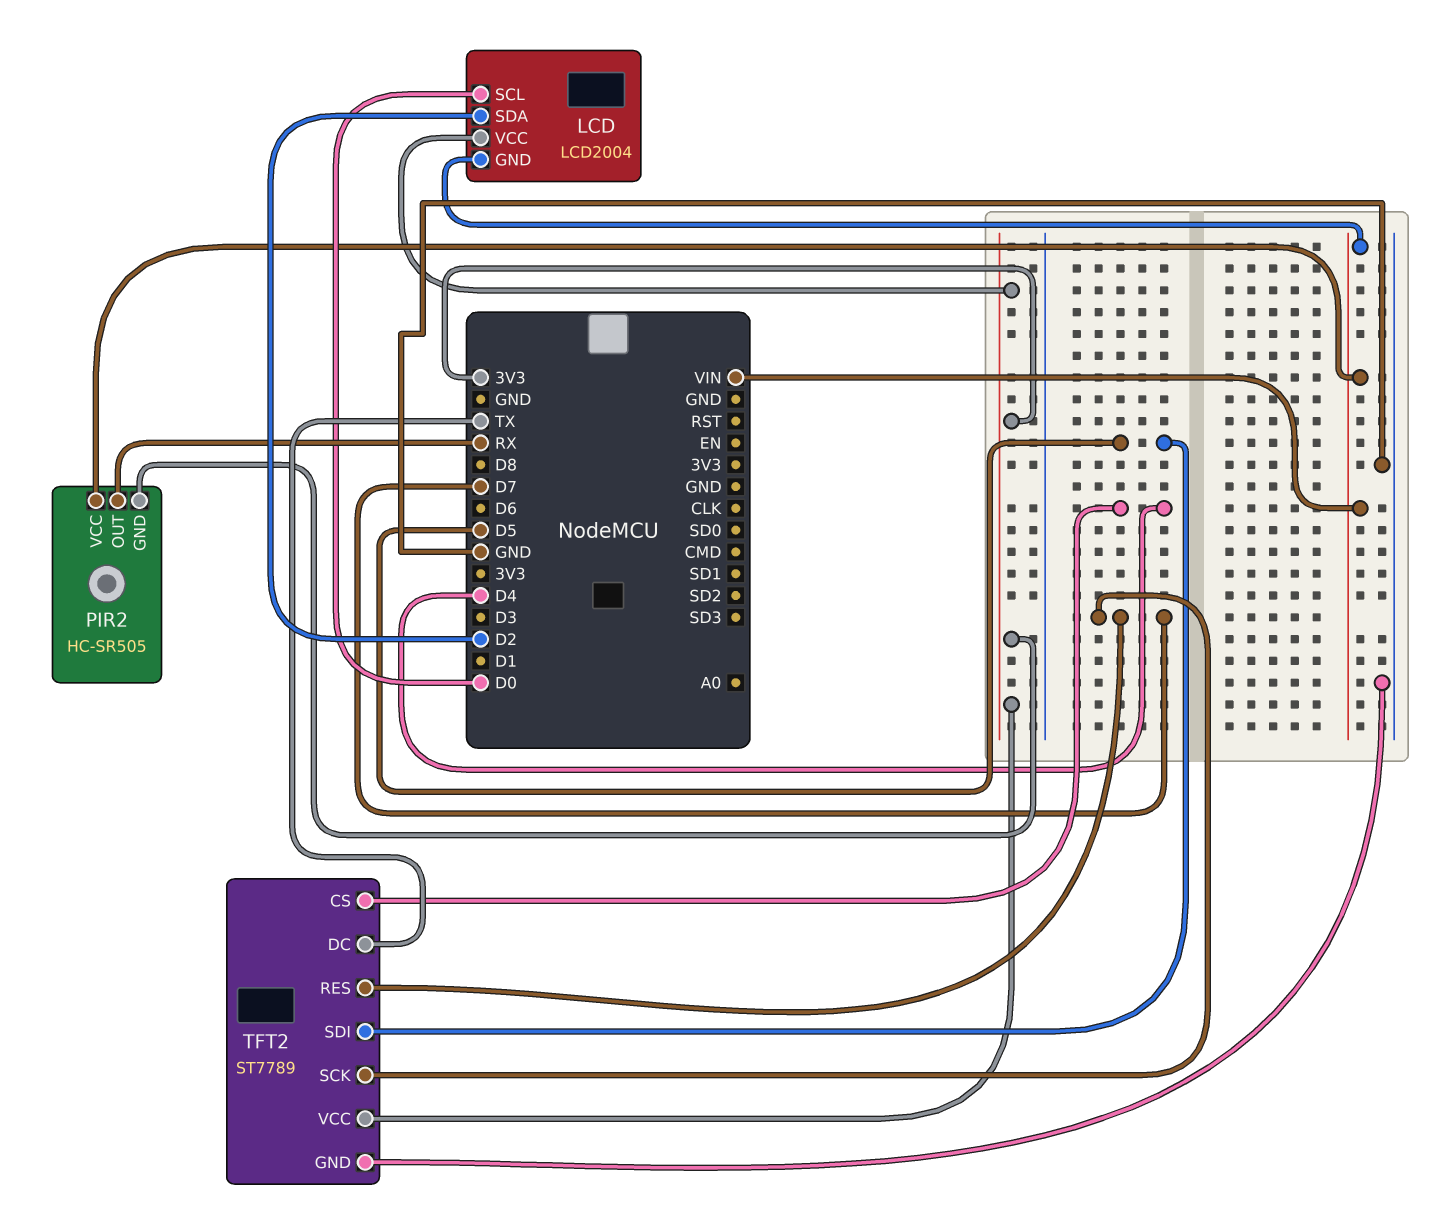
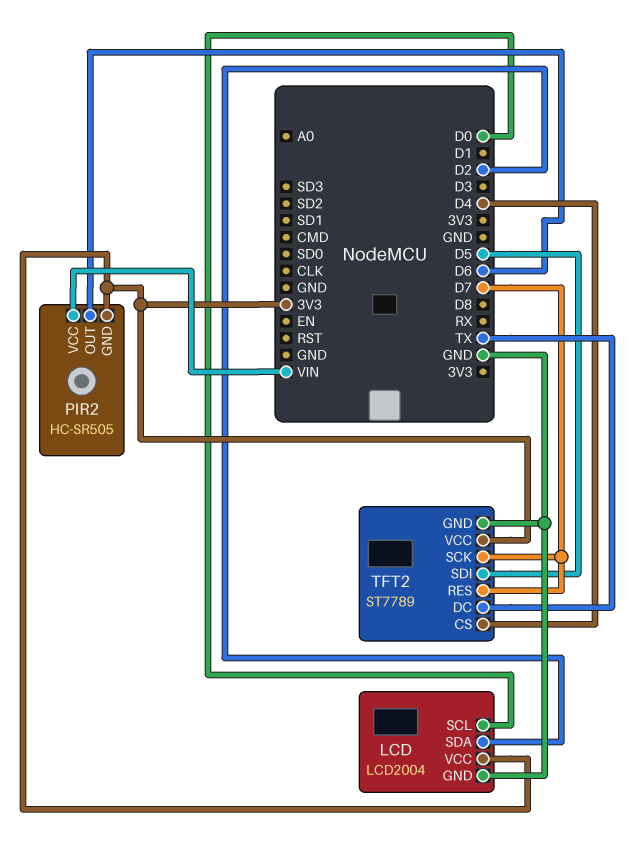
LCD pin GND: VIN -> GND
PIR2 pin OUT: RX -> D6

